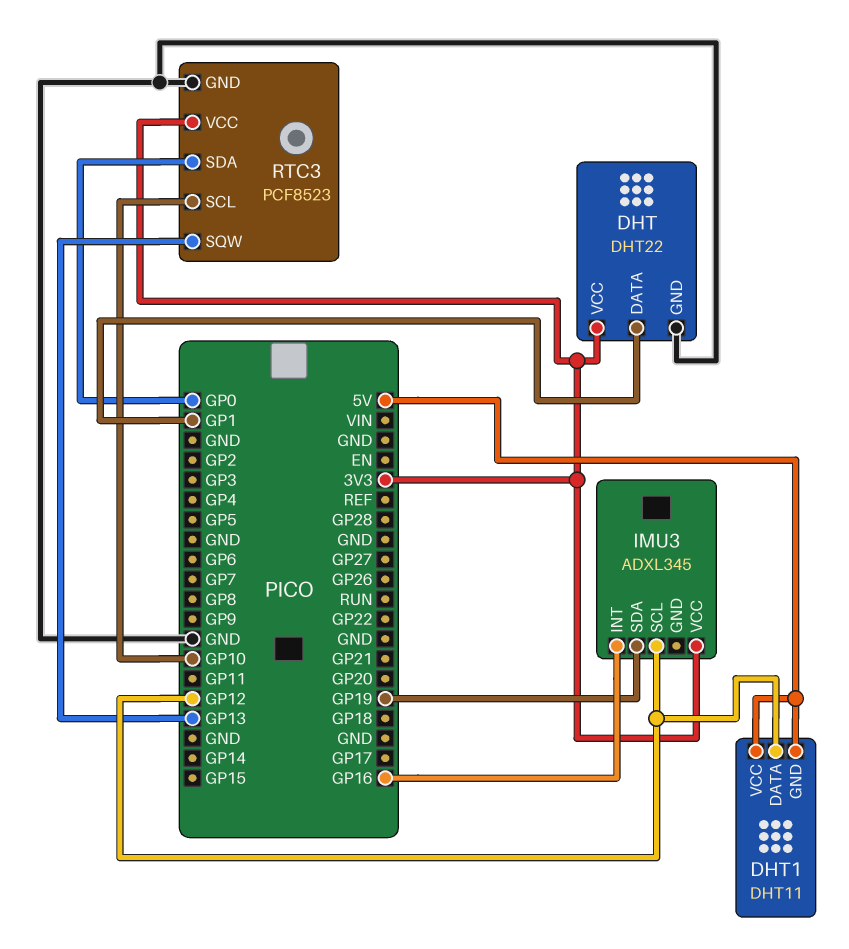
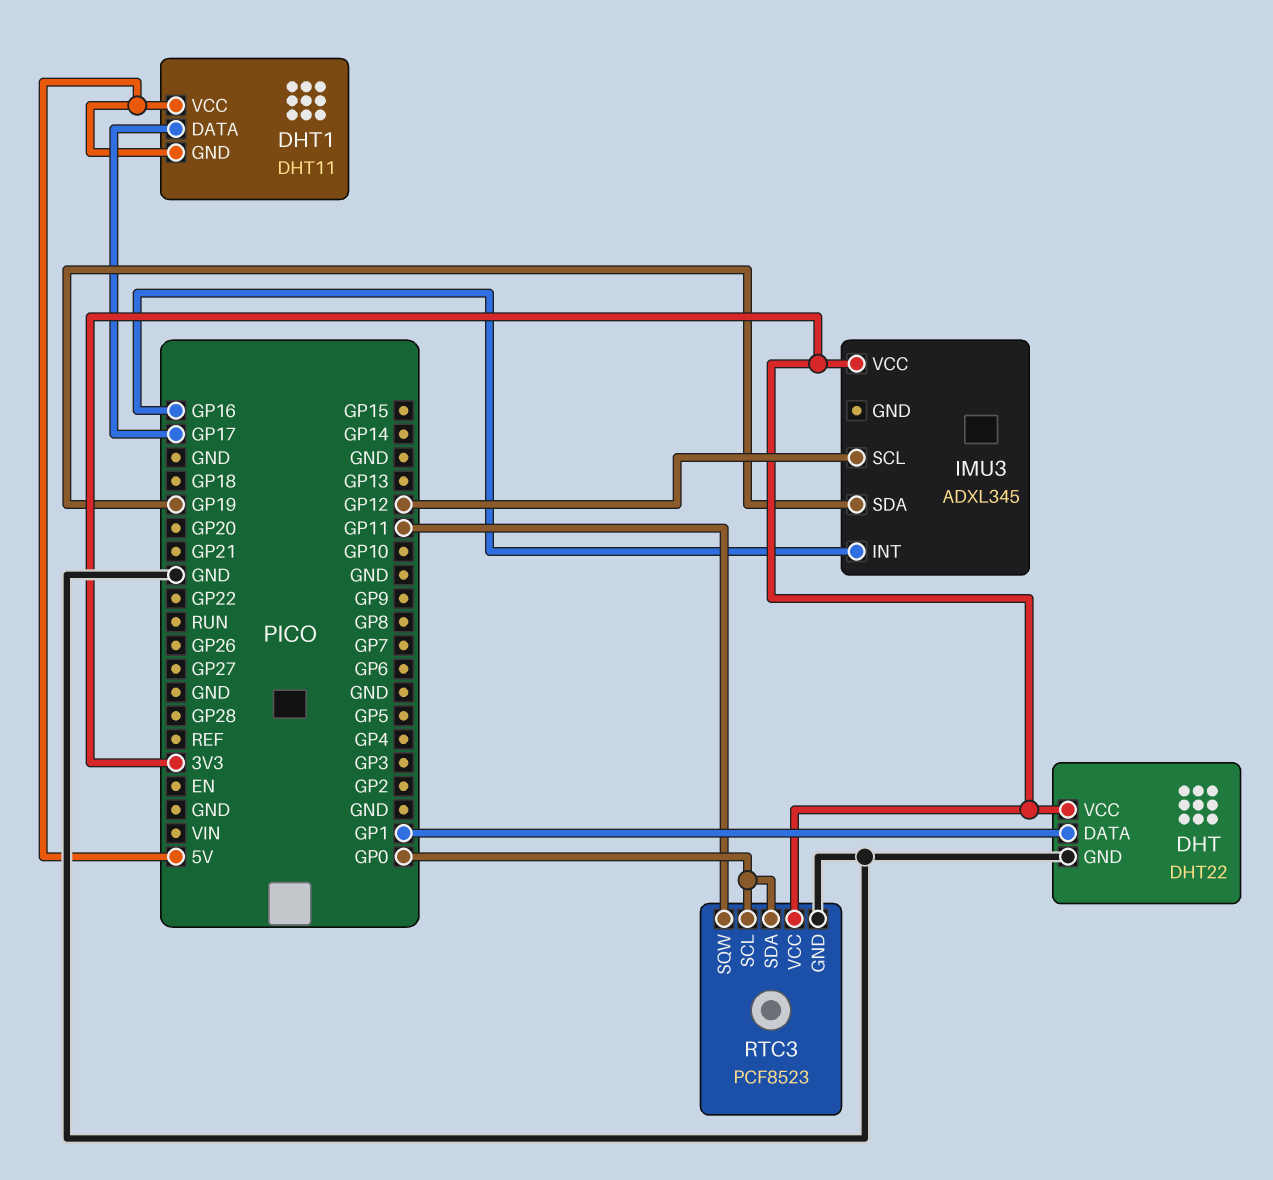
DHT1 pin DATA: GP12 -> GP17
RTC3 pin SCL: GP10 -> GP0
RTC3 pin SQW: GP13 -> GP11

